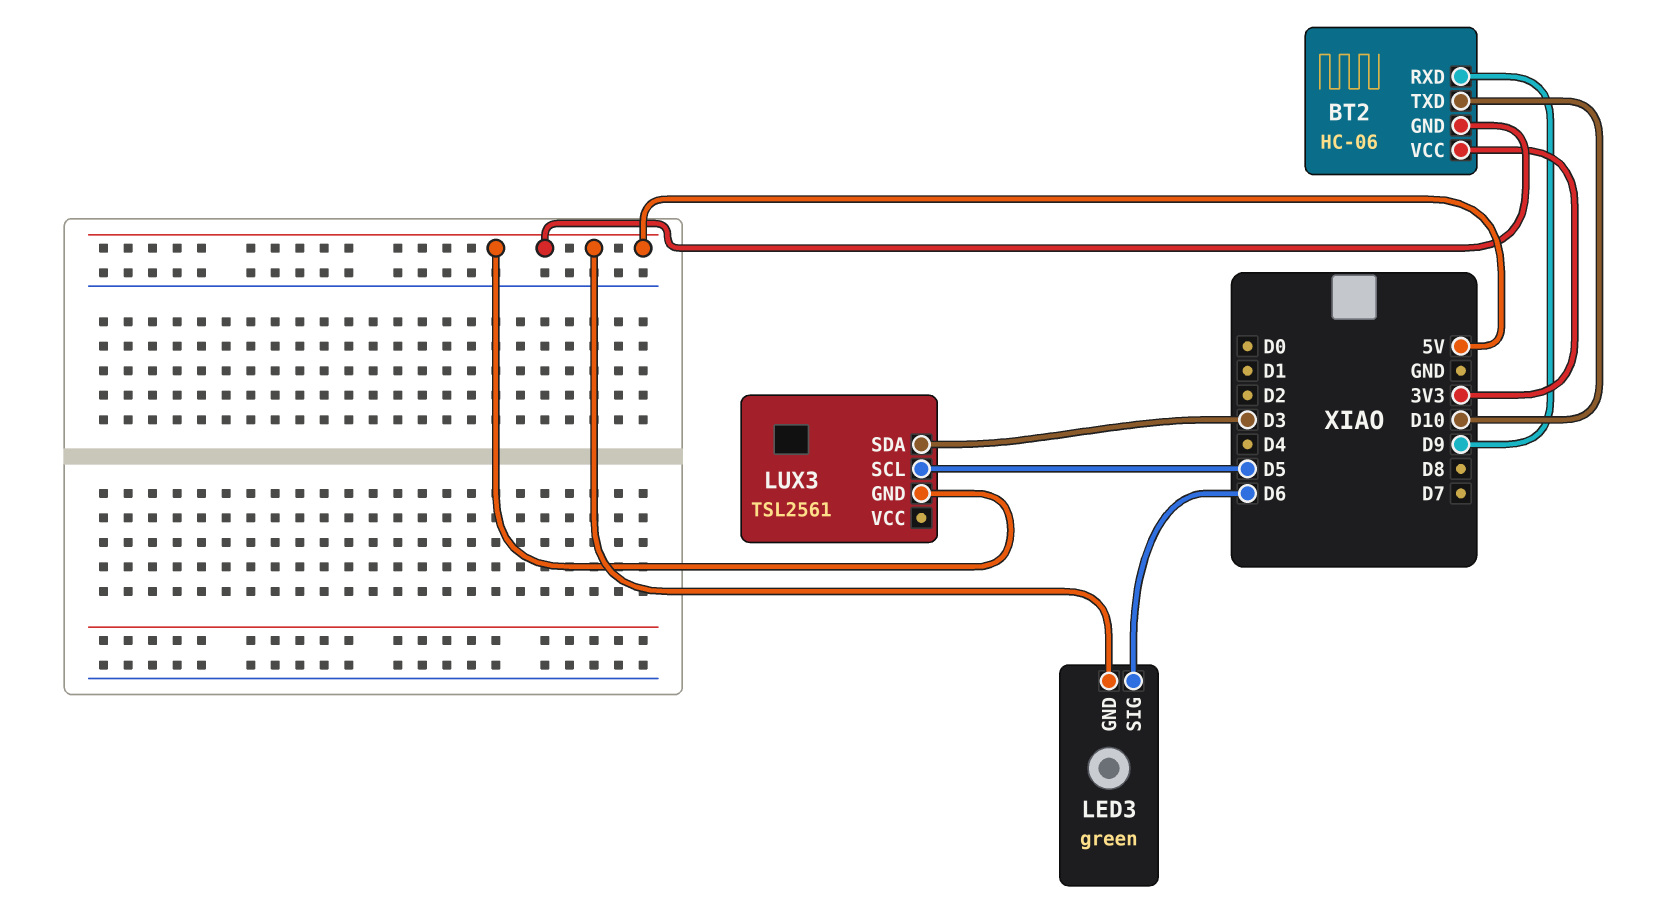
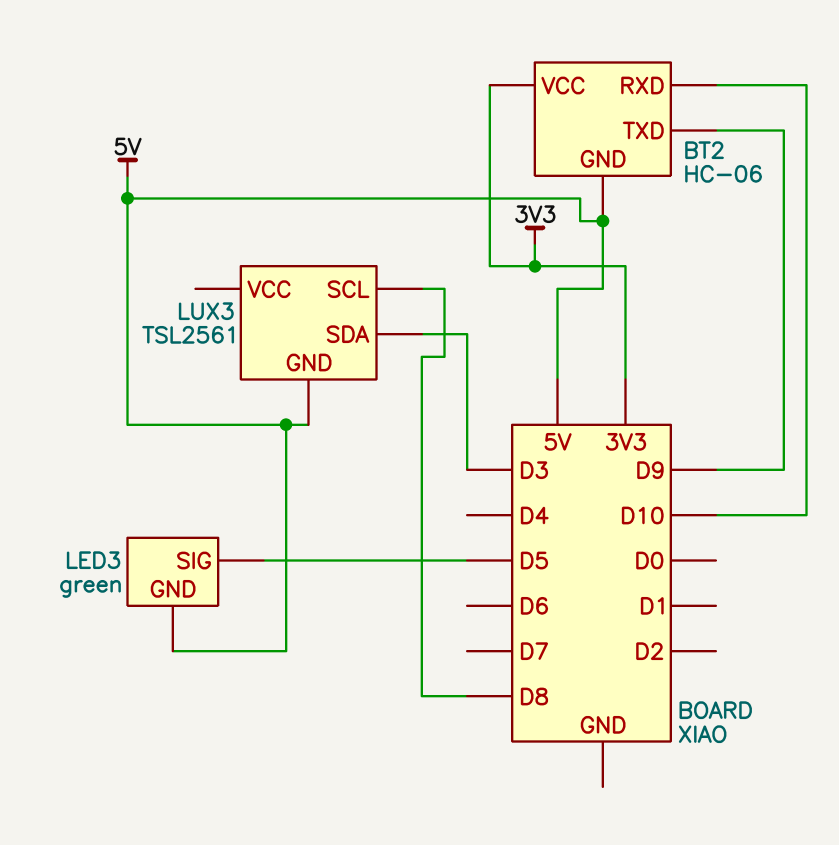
BT2 pin RXD: D9 -> D10
BT2 pin TXD: D10 -> D9
LED3 pin SIG: D6 -> D5
LUX3 pin SCL: D5 -> D8

